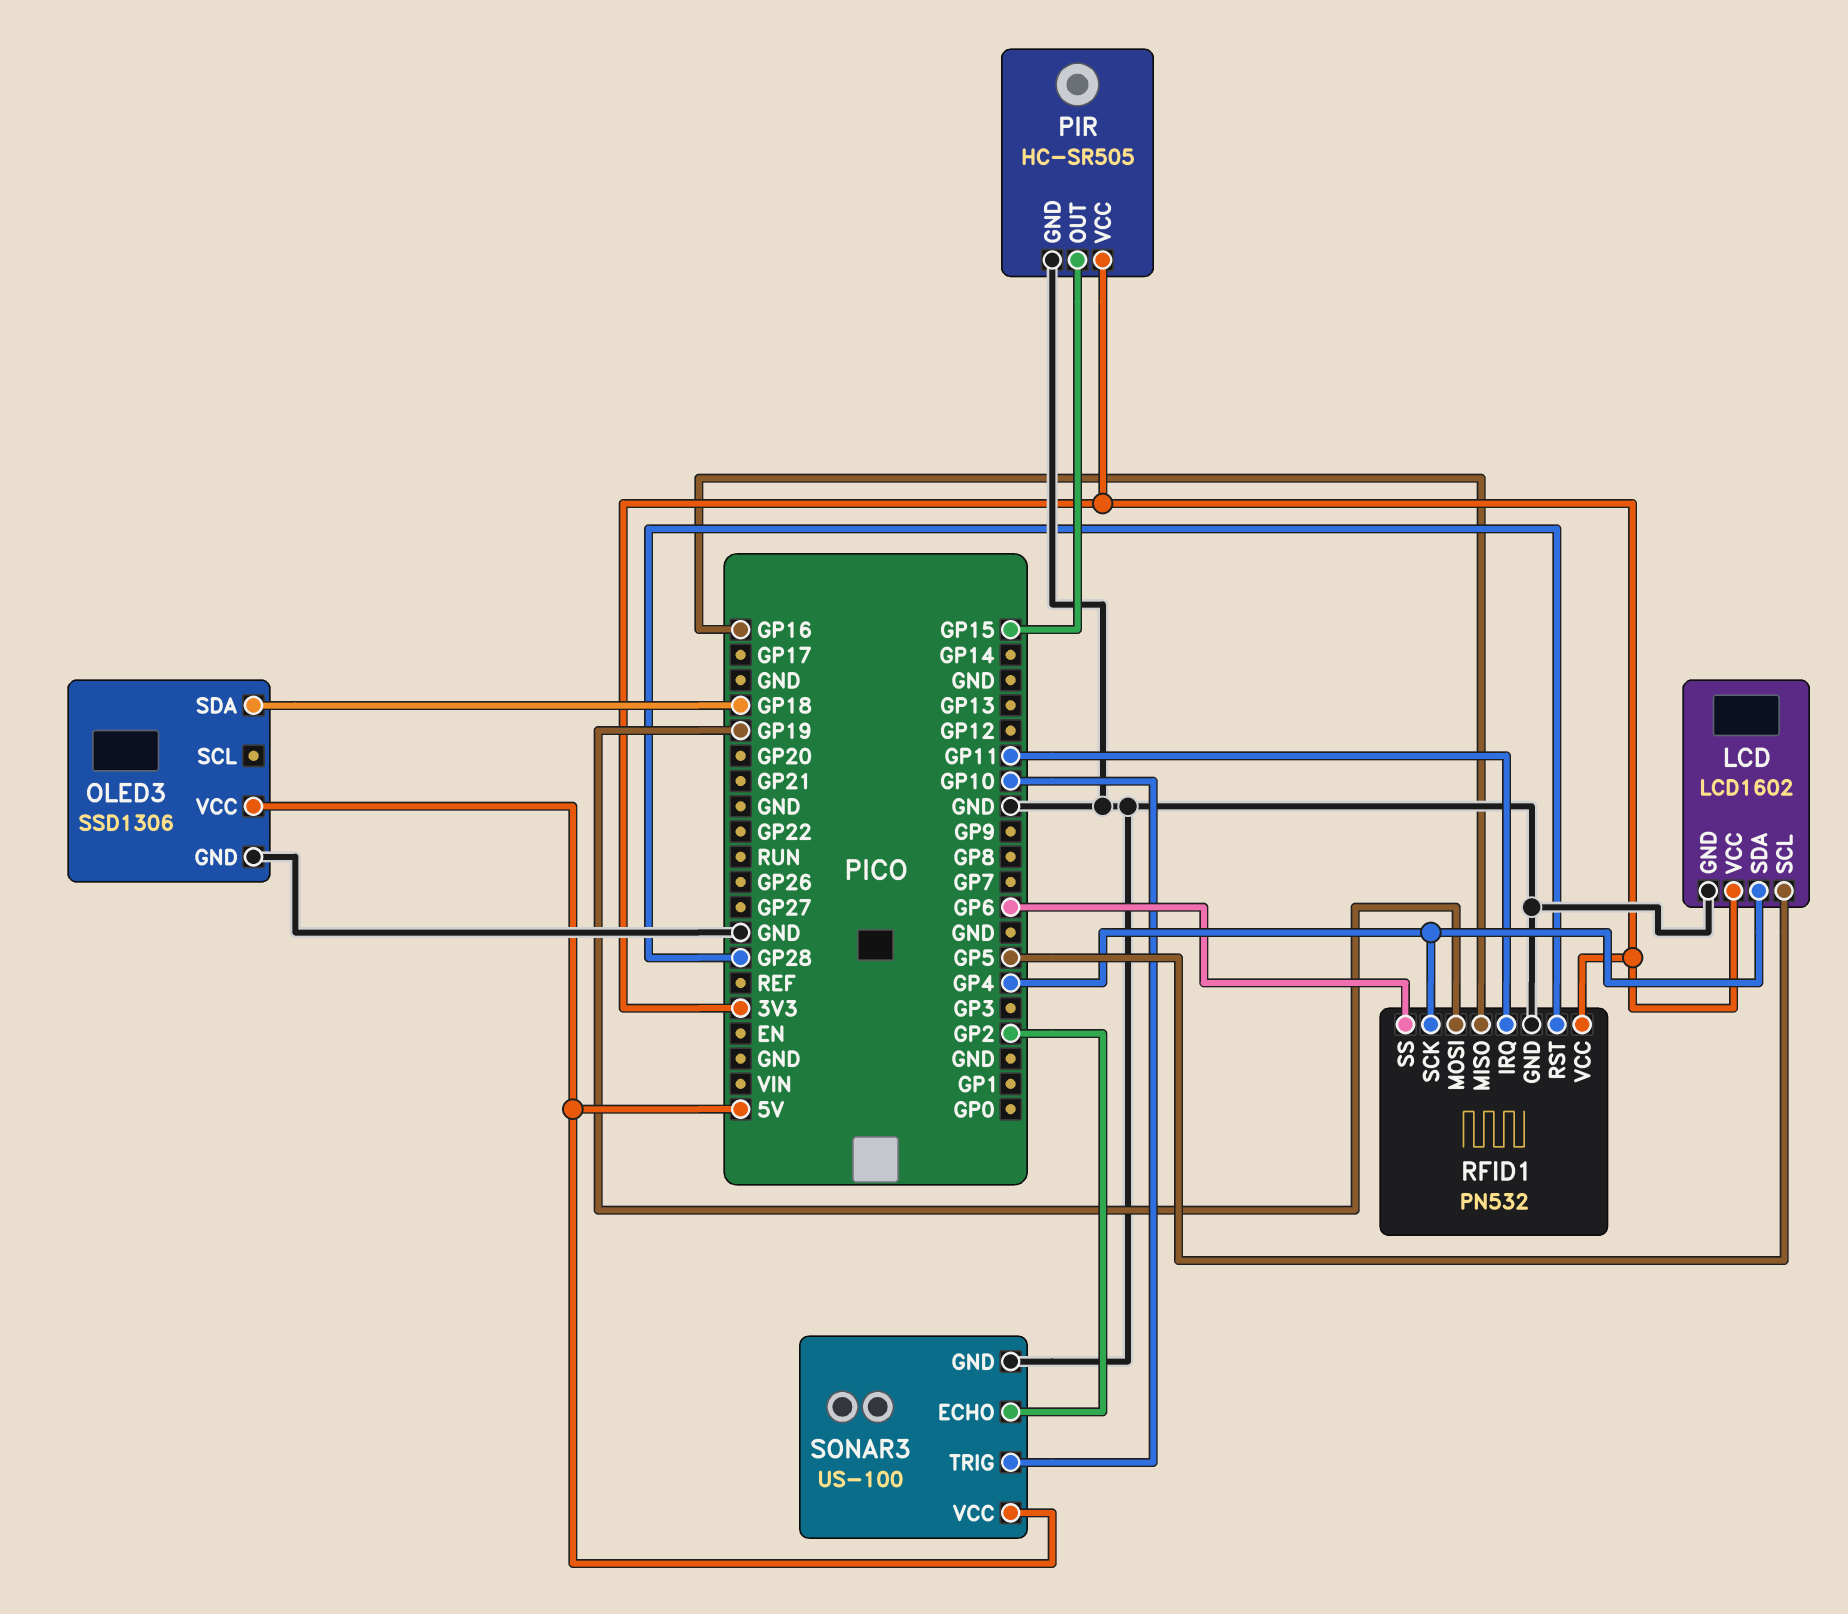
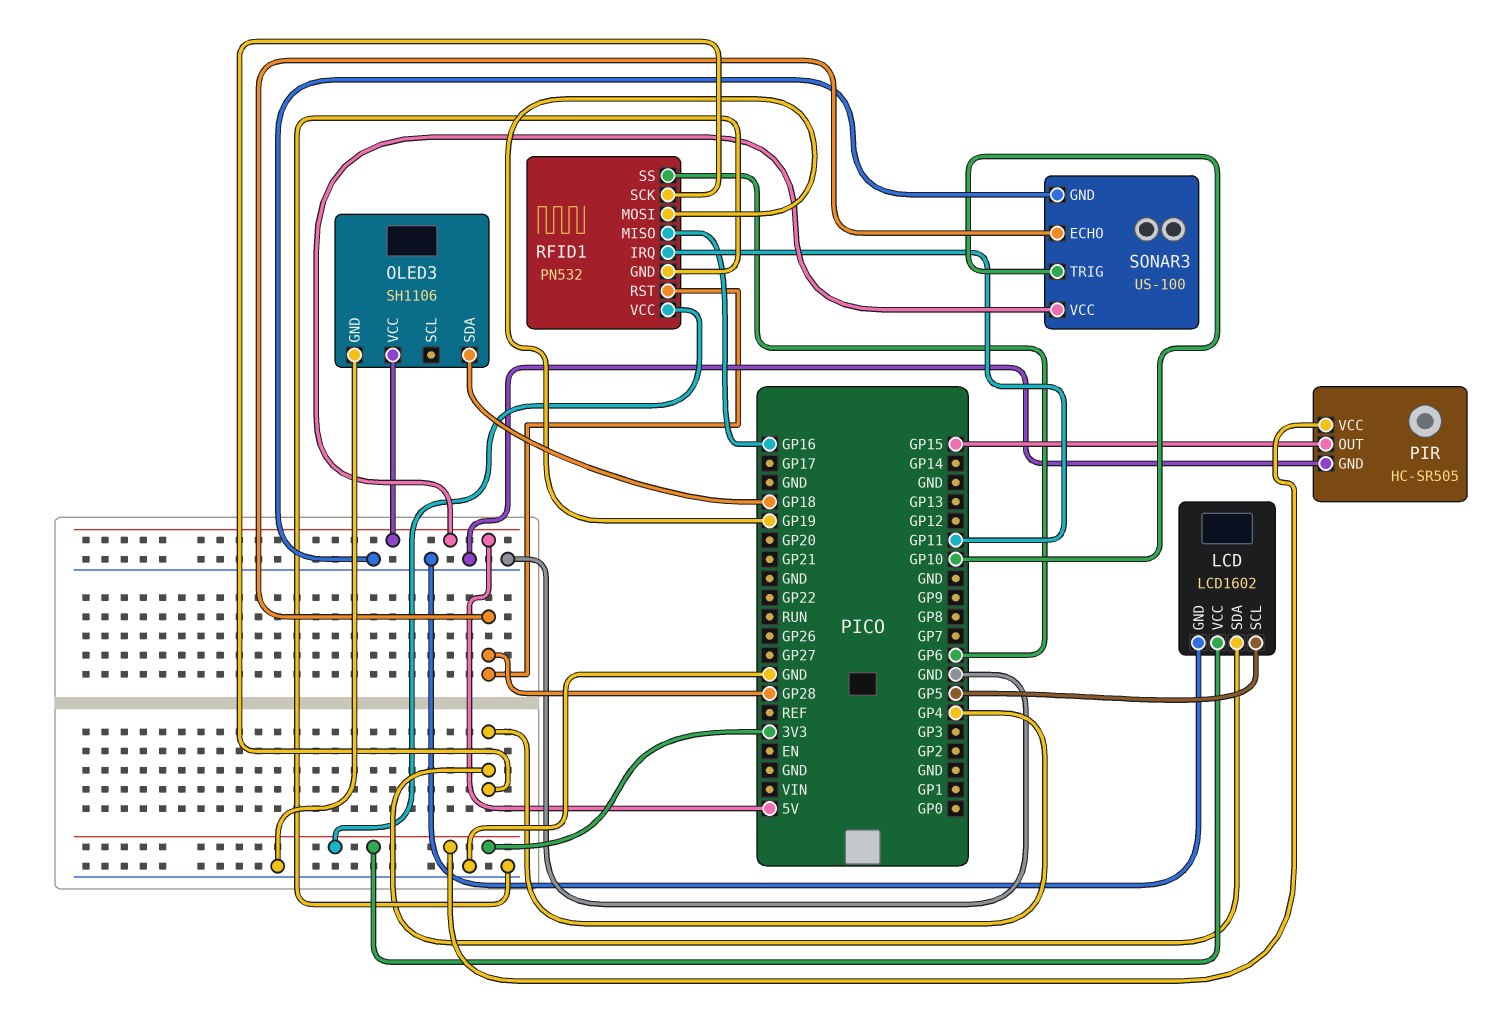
OLED3: SSD1306 -> SH1106
SONAR3 pin ECHO: GP2 -> GP28

